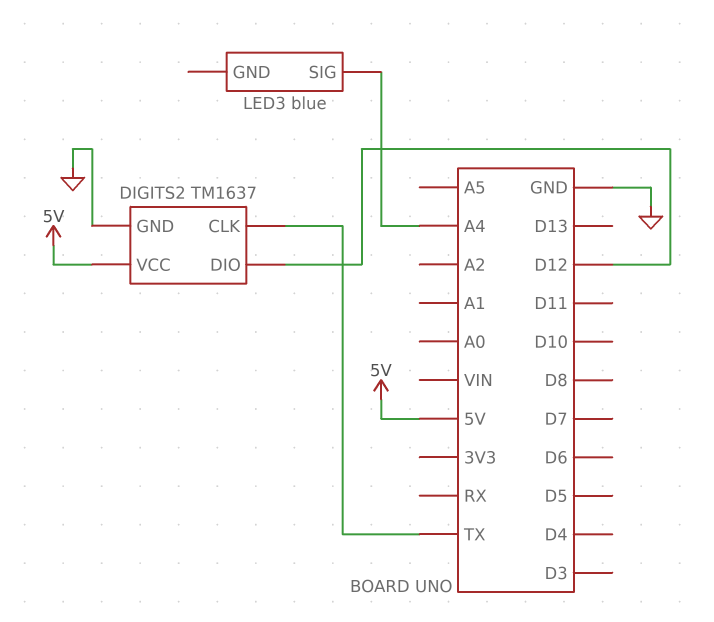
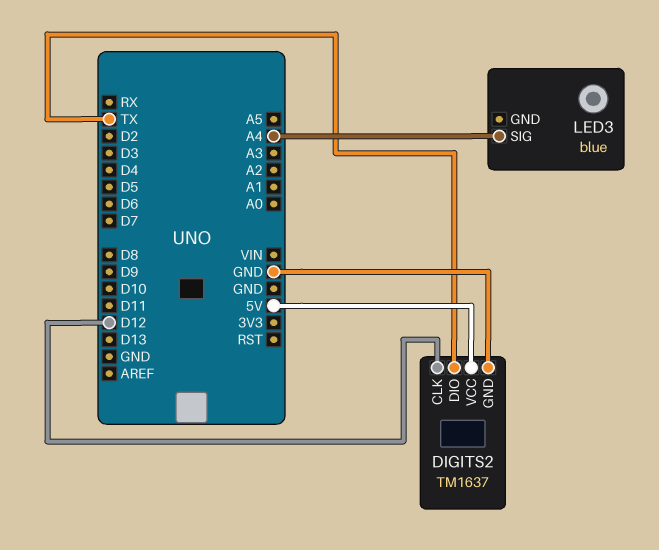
DIGITS2 pin CLK: TX -> D12
DIGITS2 pin DIO: D12 -> TX

